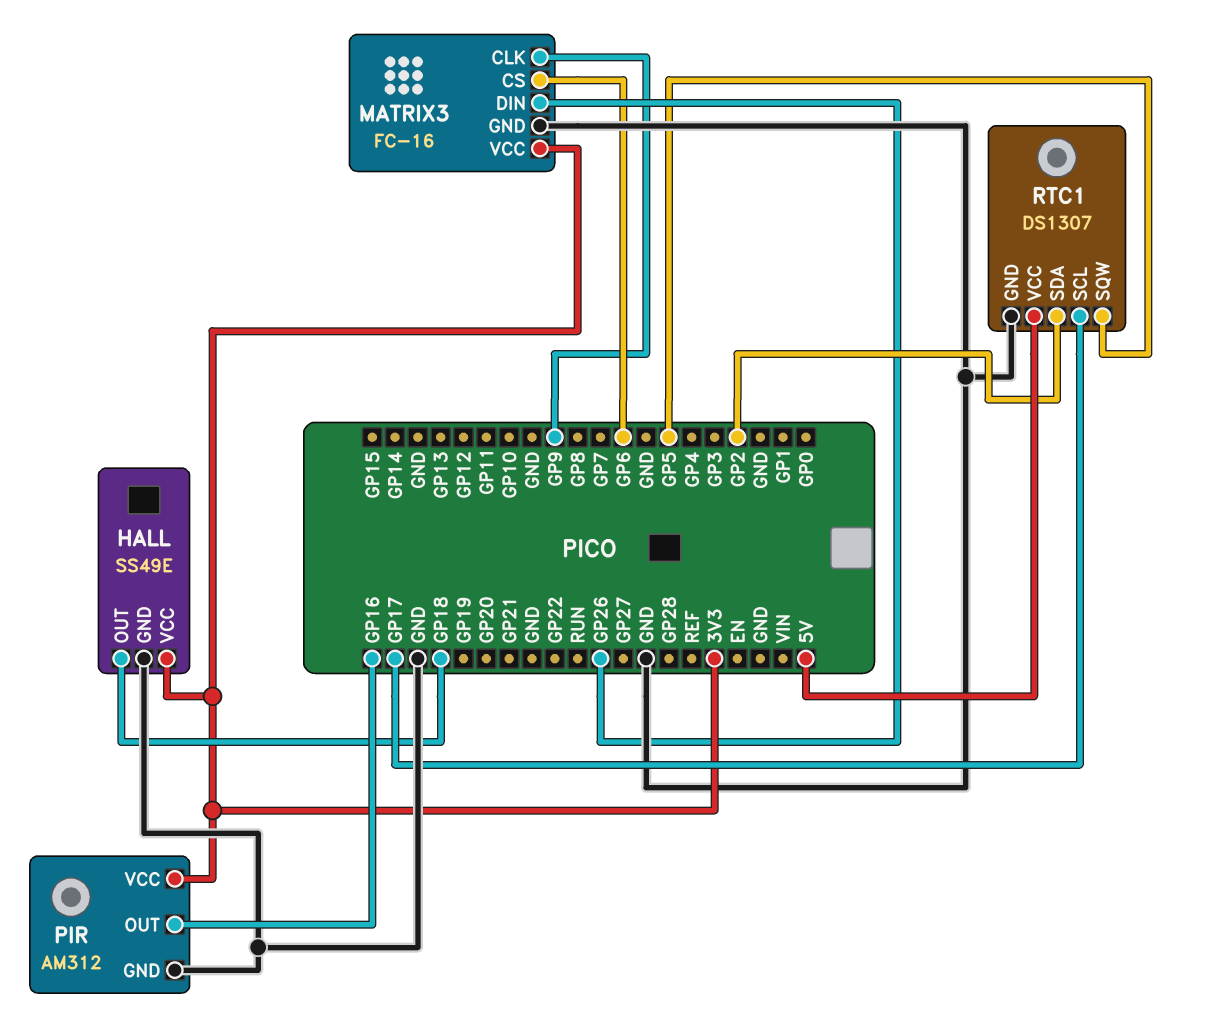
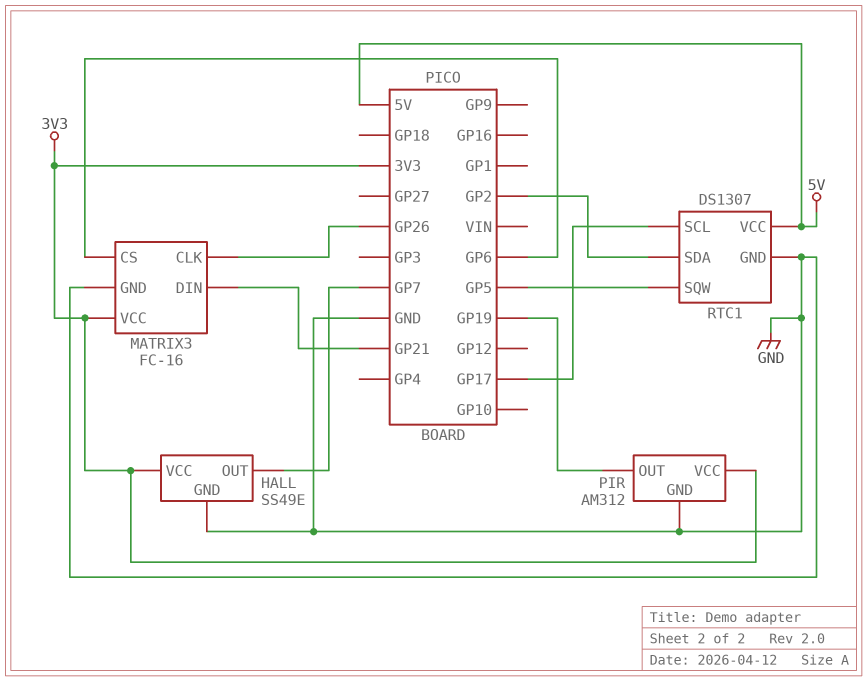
HALL pin OUT: GP18 -> GP7
MATRIX3 pin CLK: GP9 -> GP26
MATRIX3 pin DIN: GP26 -> GP21
PIR pin OUT: GP16 -> GP19

